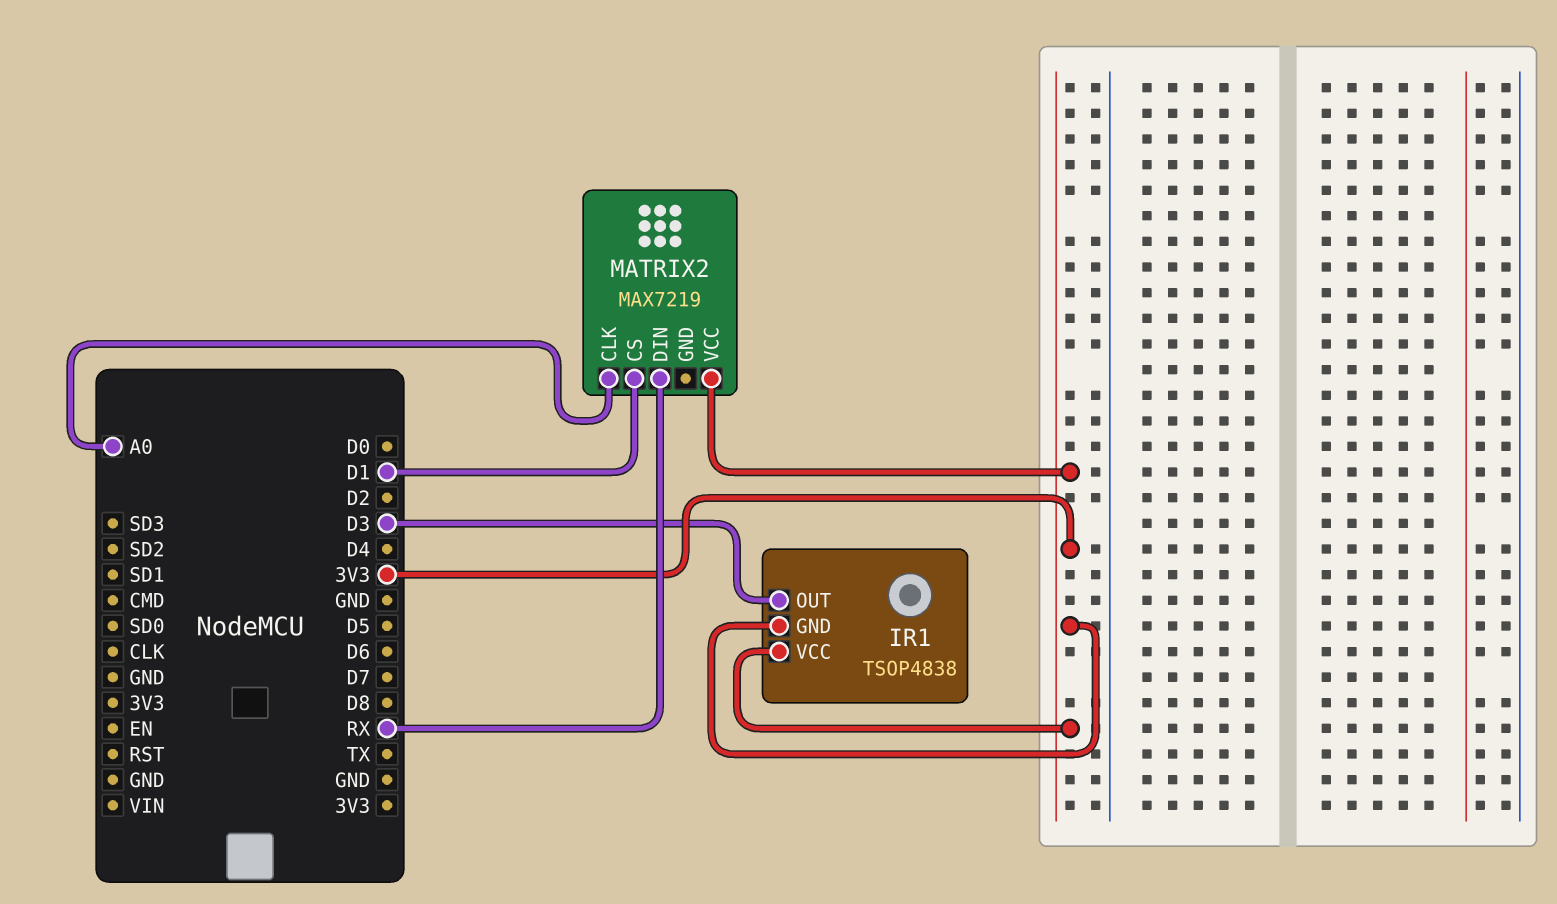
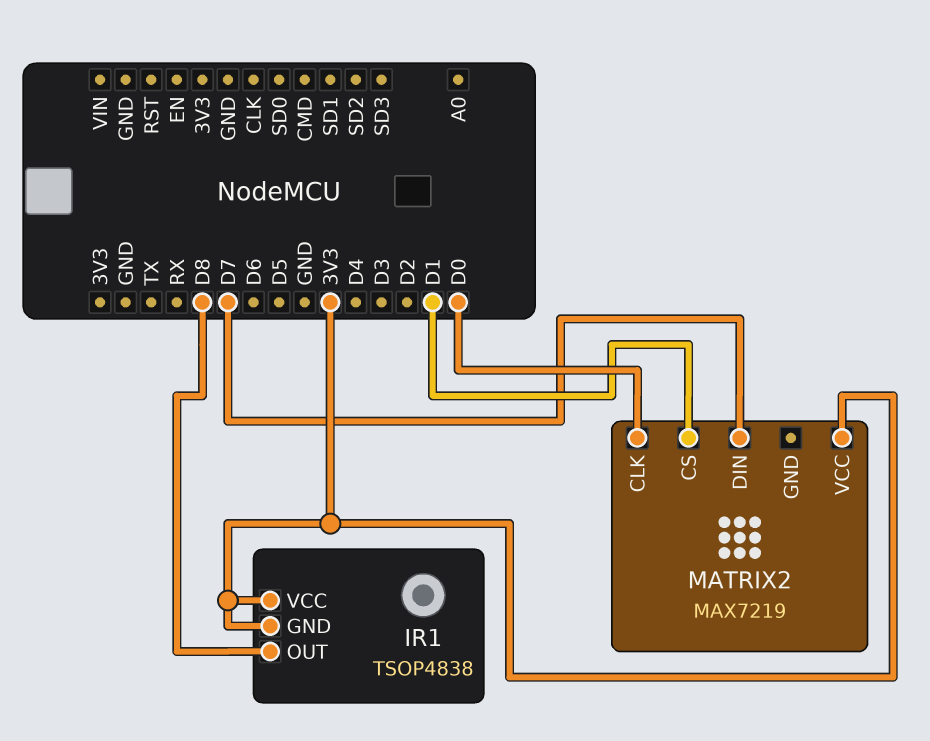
IR1 pin OUT: D3 -> D8
MATRIX2 pin CLK: A0 -> D0
MATRIX2 pin DIN: RX -> D7

